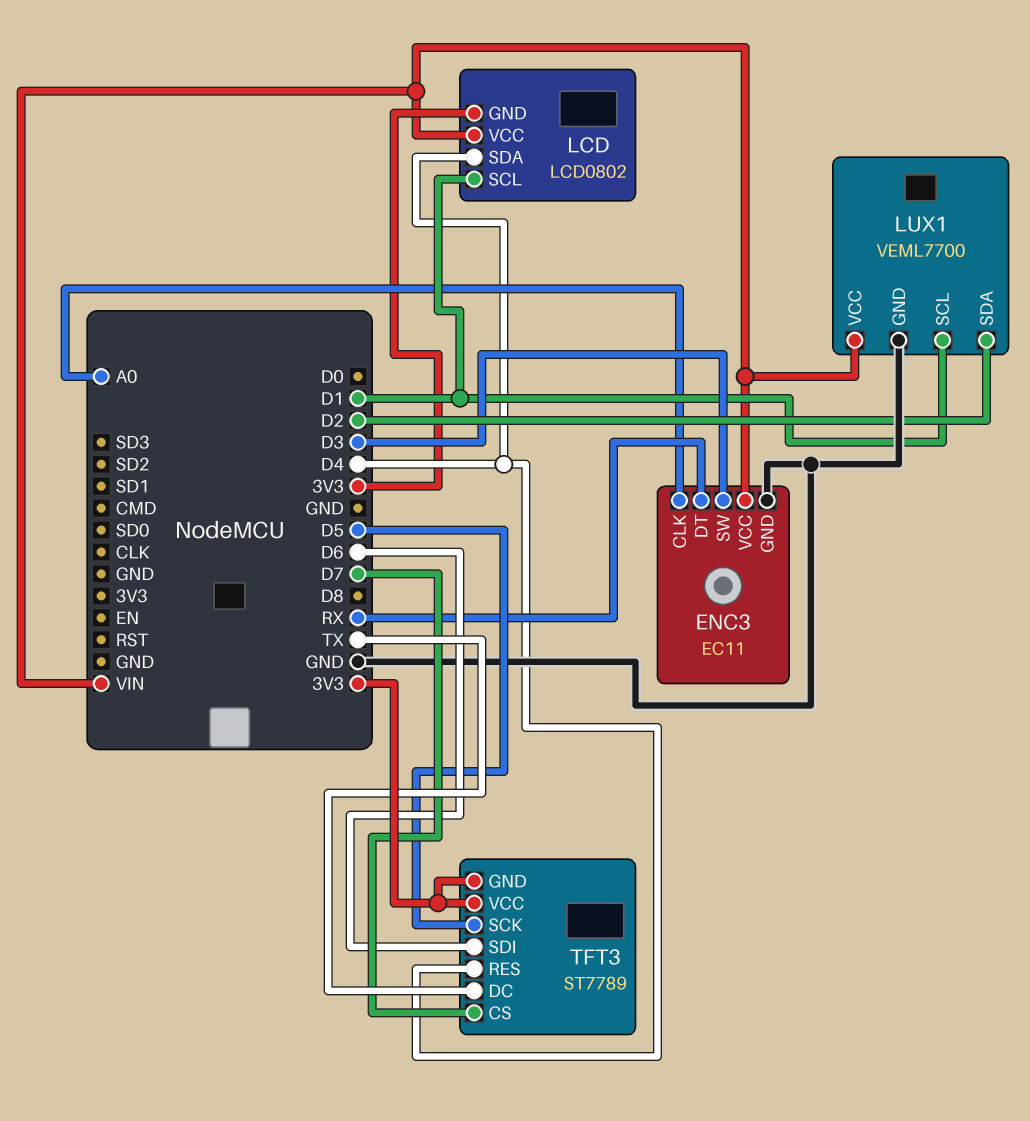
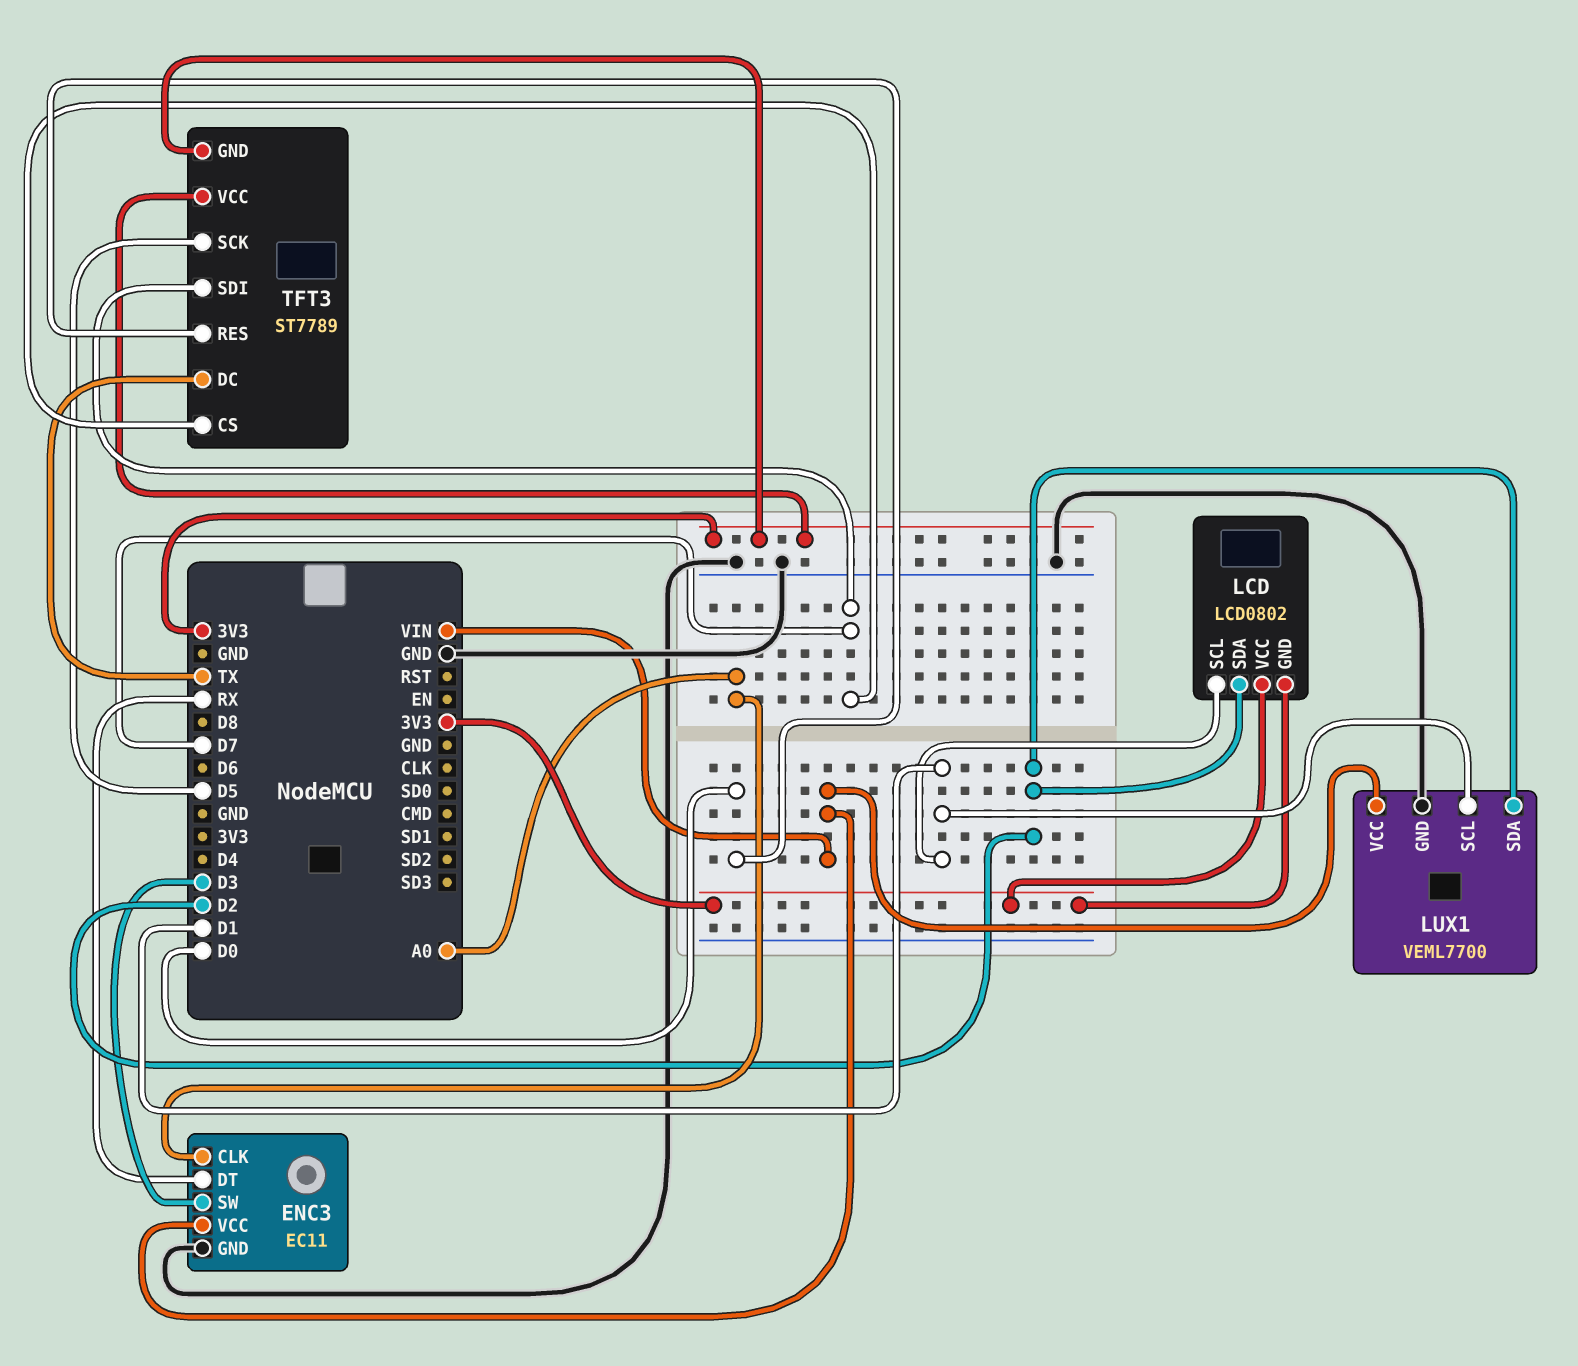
LCD pin SDA: D4 -> D2
LCD pin VCC: VIN -> 3V3
TFT3 pin RES: D4 -> D0
TFT3 pin SDI: D6 -> D7

